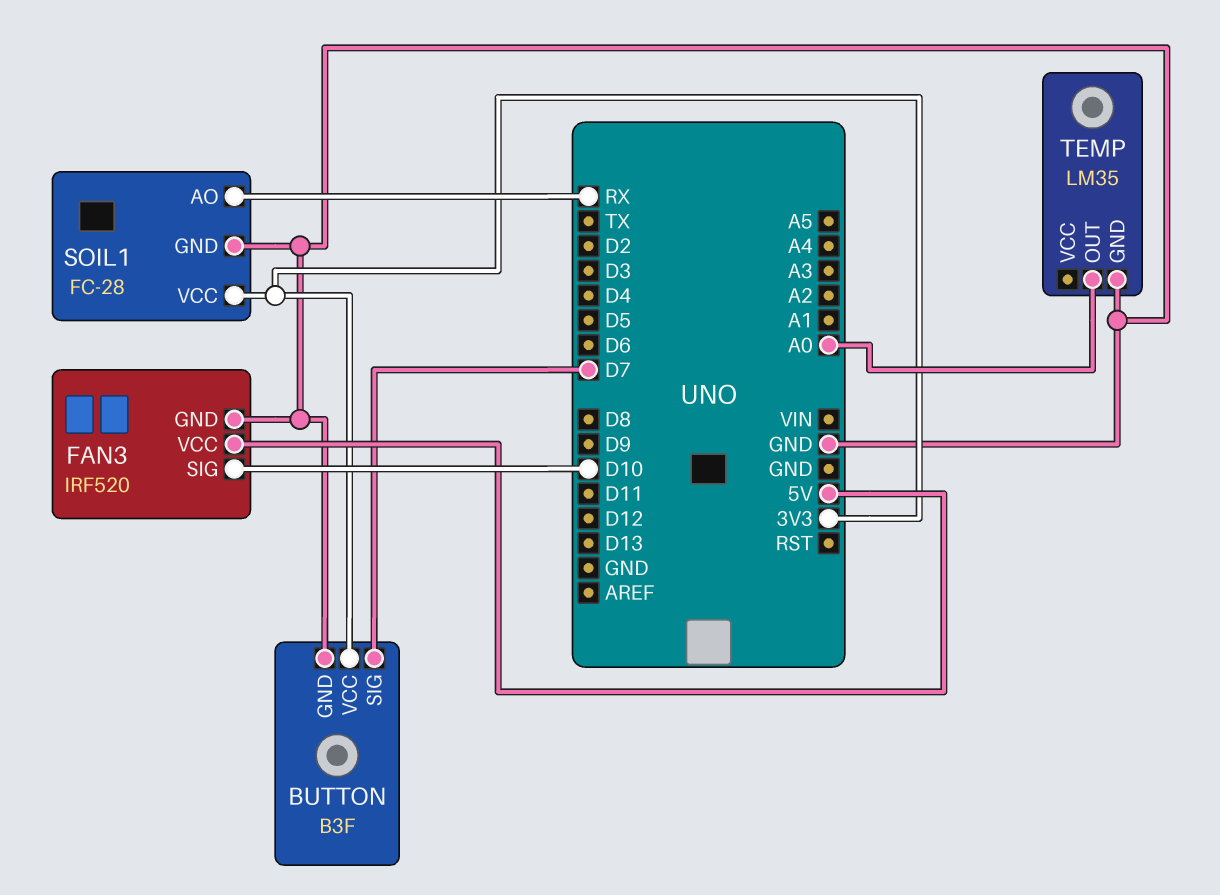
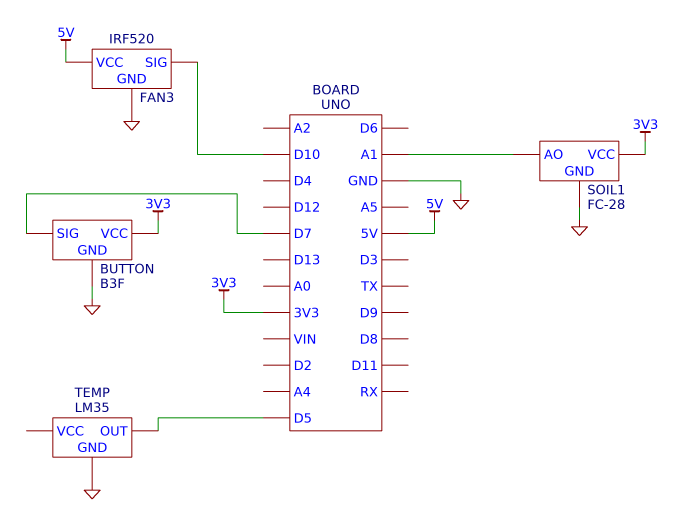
SOIL1 pin AO: RX -> A1
TEMP pin OUT: A0 -> D5

